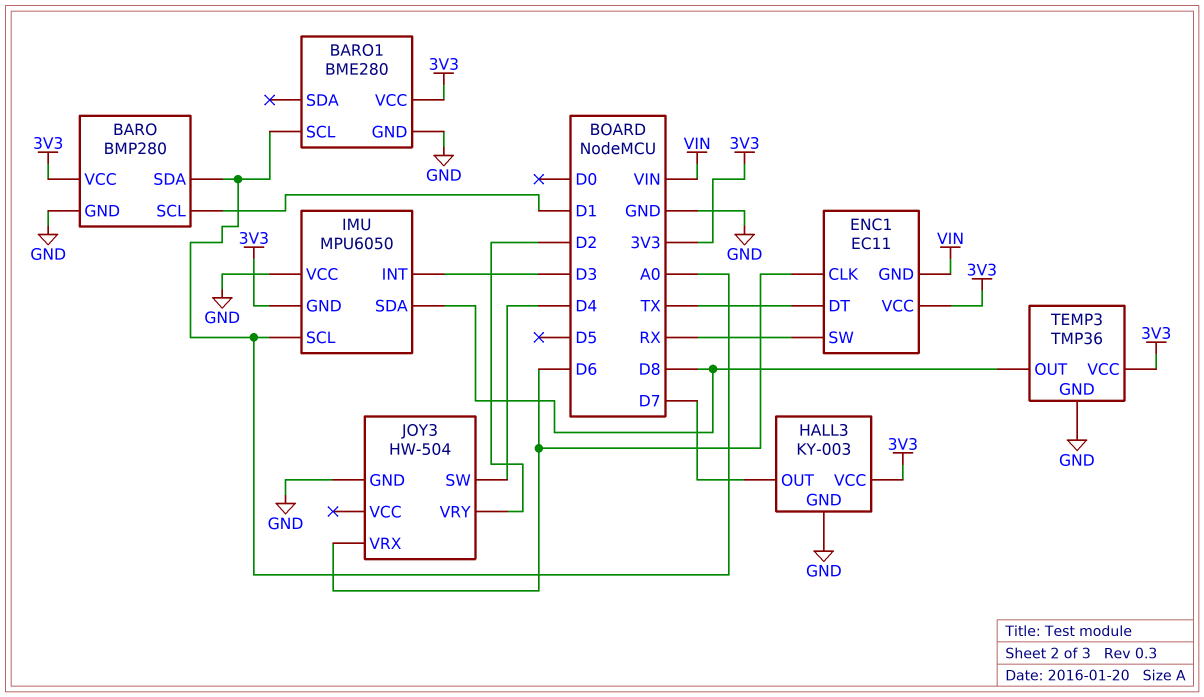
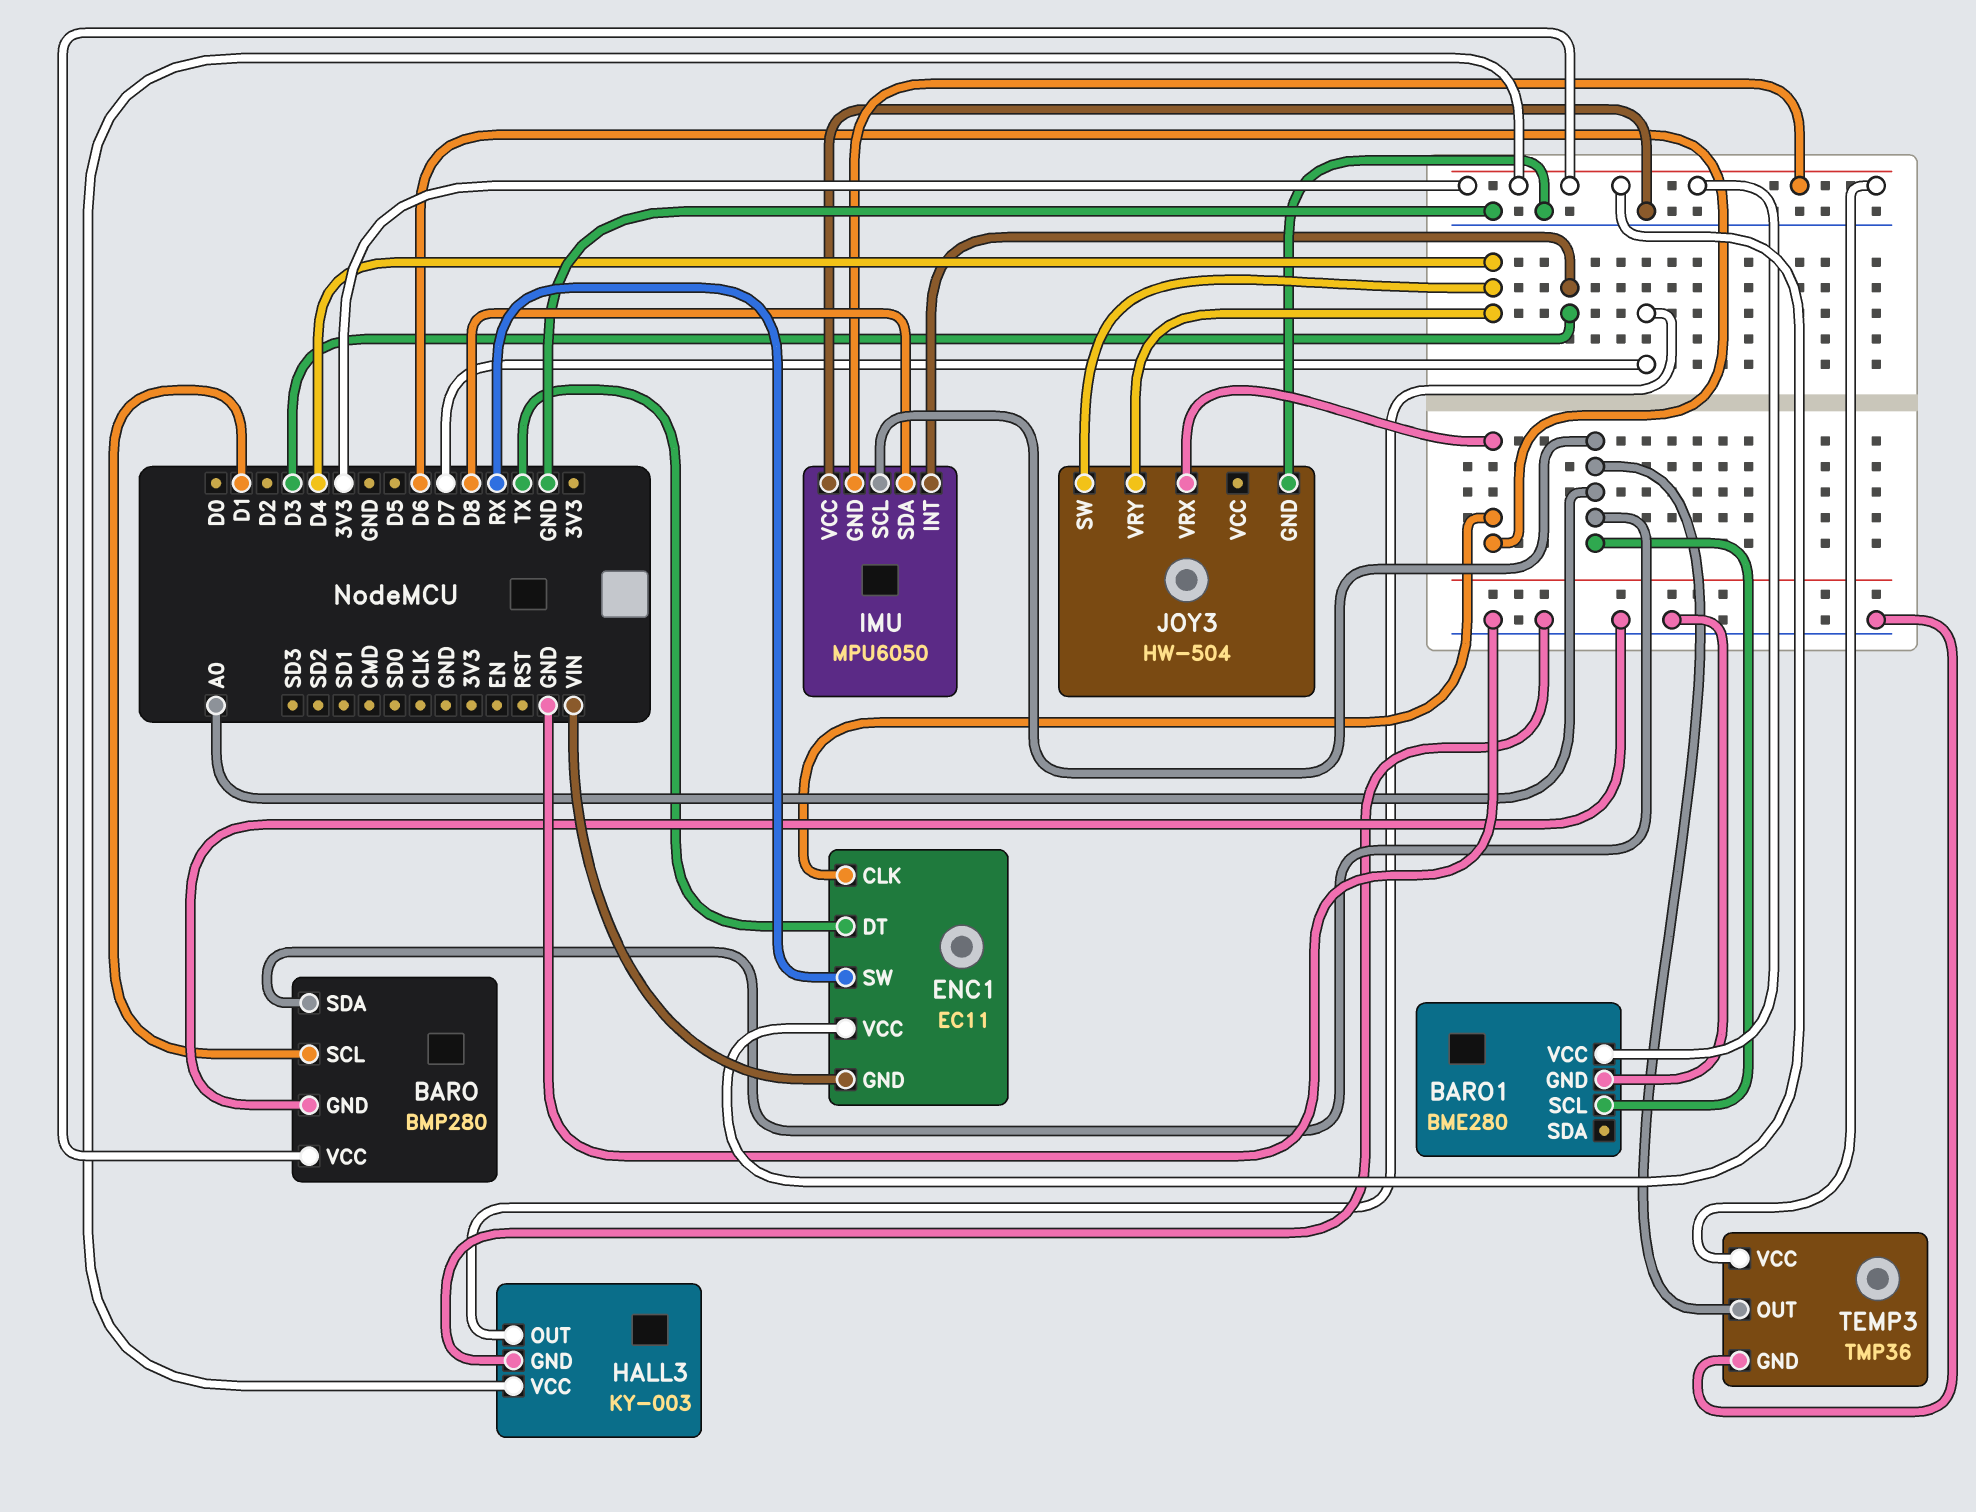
JOY3 pin VRY: D2 -> D4
TEMP3 pin OUT: D8 -> A0

